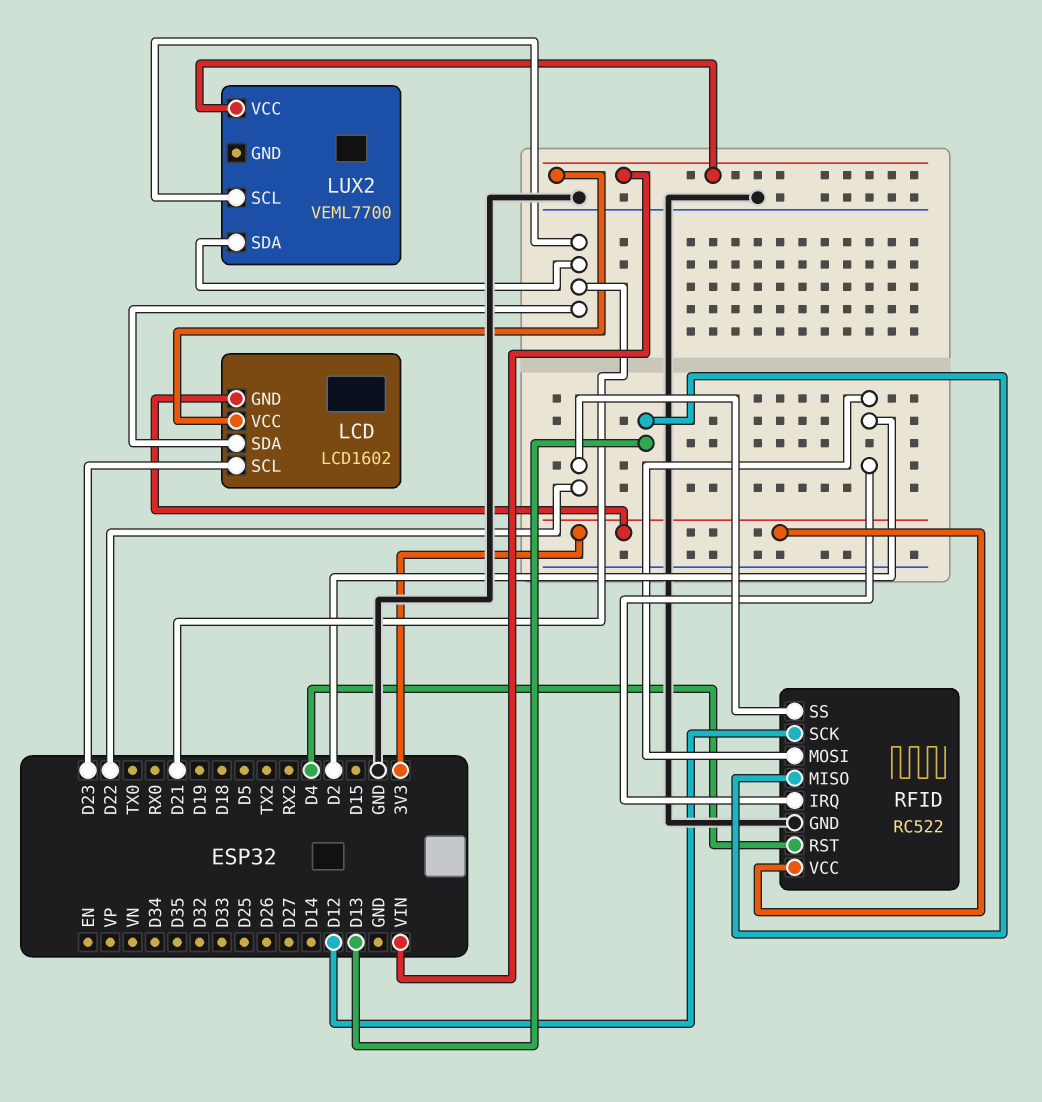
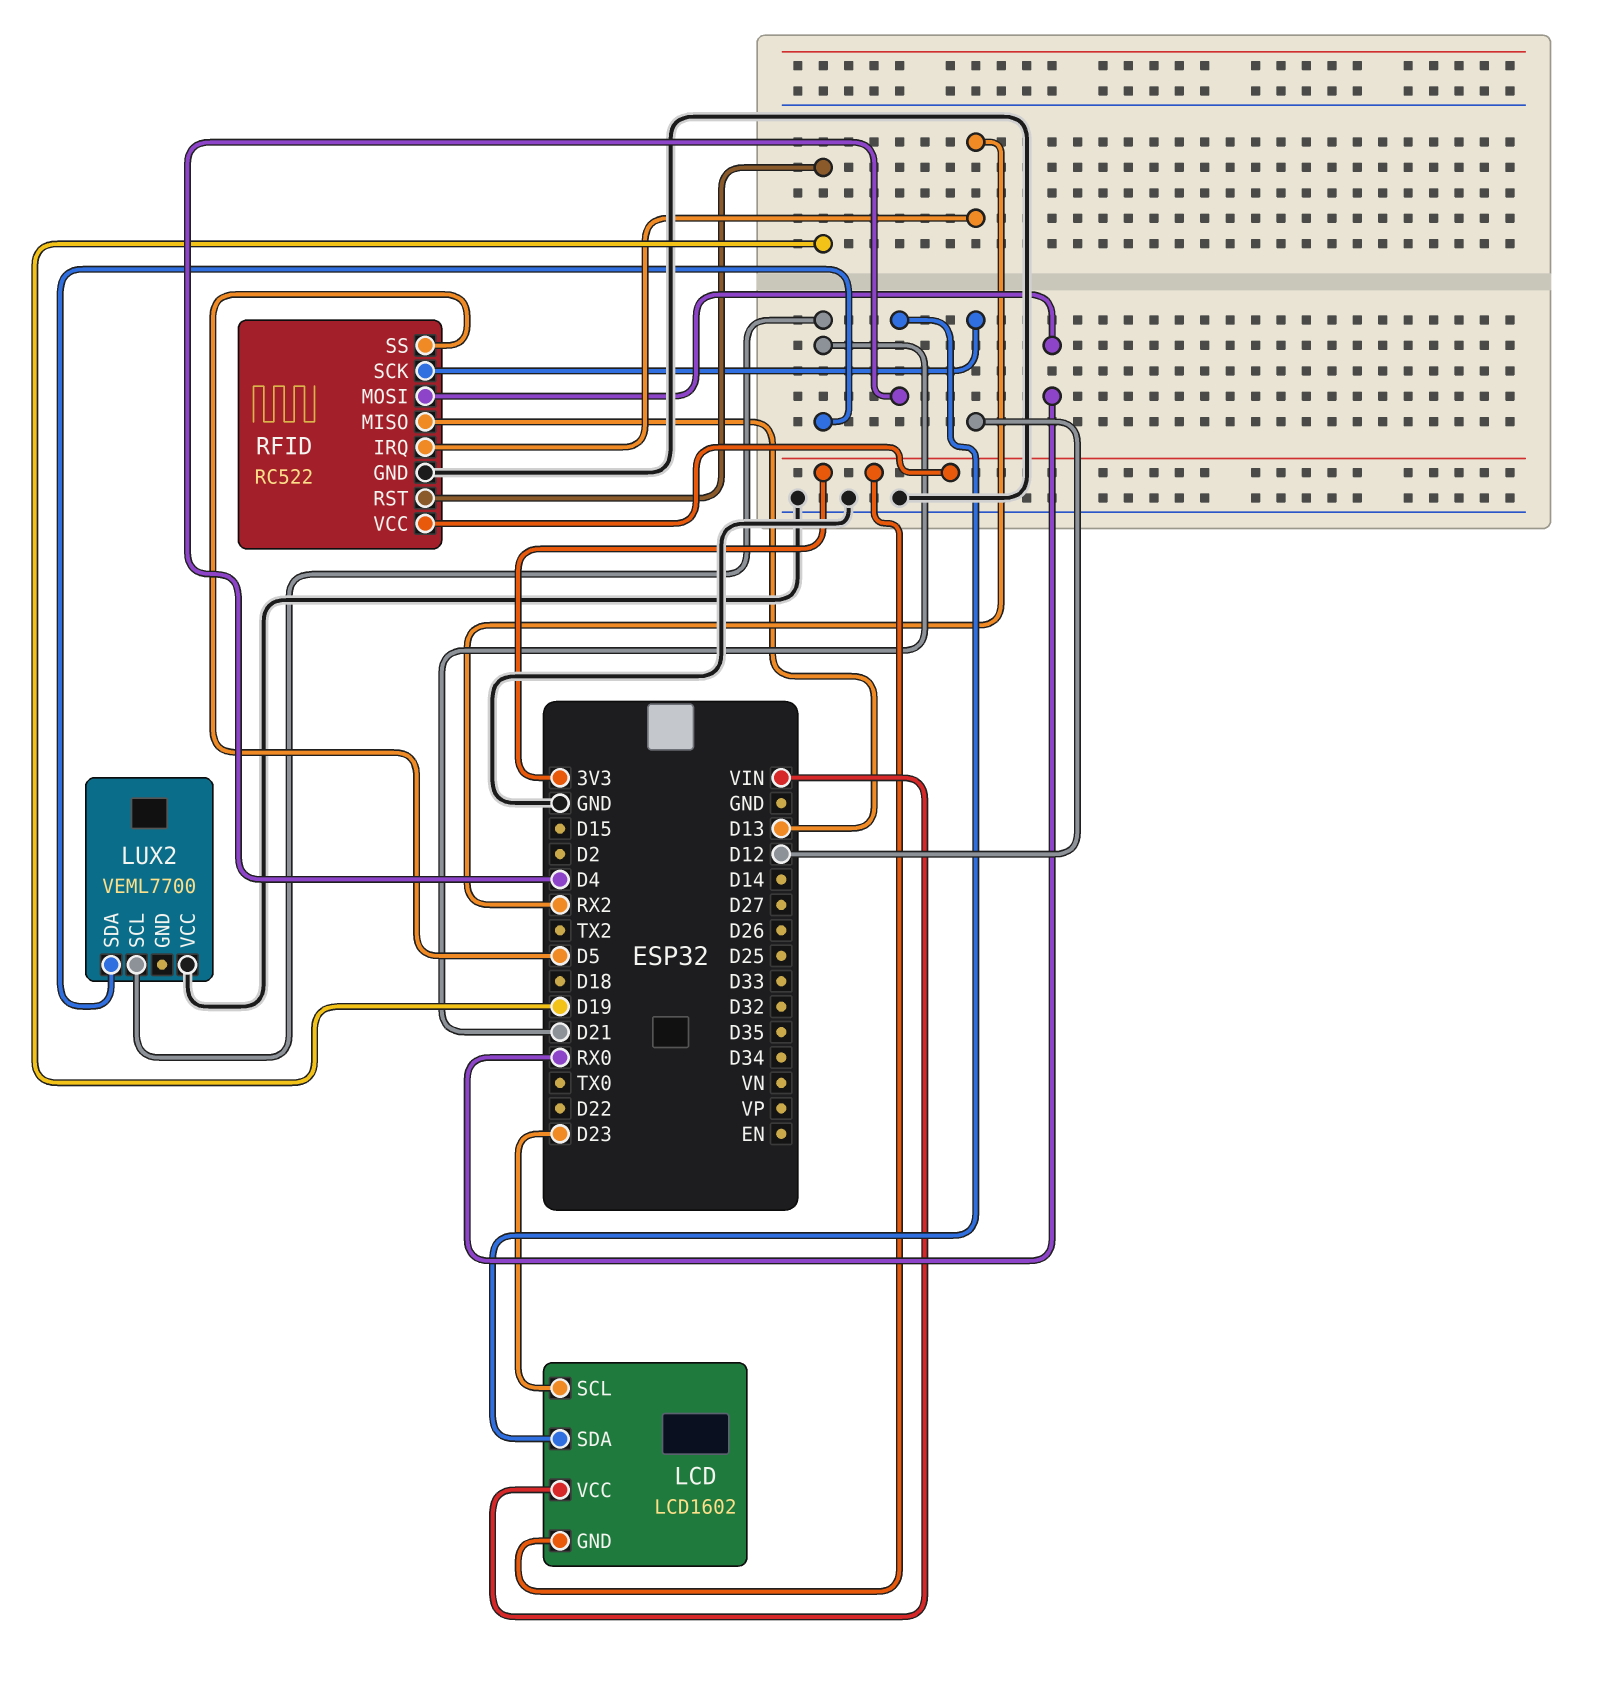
LCD pin SDA: D21 -> D4
LUX2 pin VCC: VIN -> GND
RFID pin IRQ: D2 -> RX2
RFID pin MOSI: D2 -> RX0
RFID pin RST: D4 -> D19
RFID pin SS: D22 -> D5

